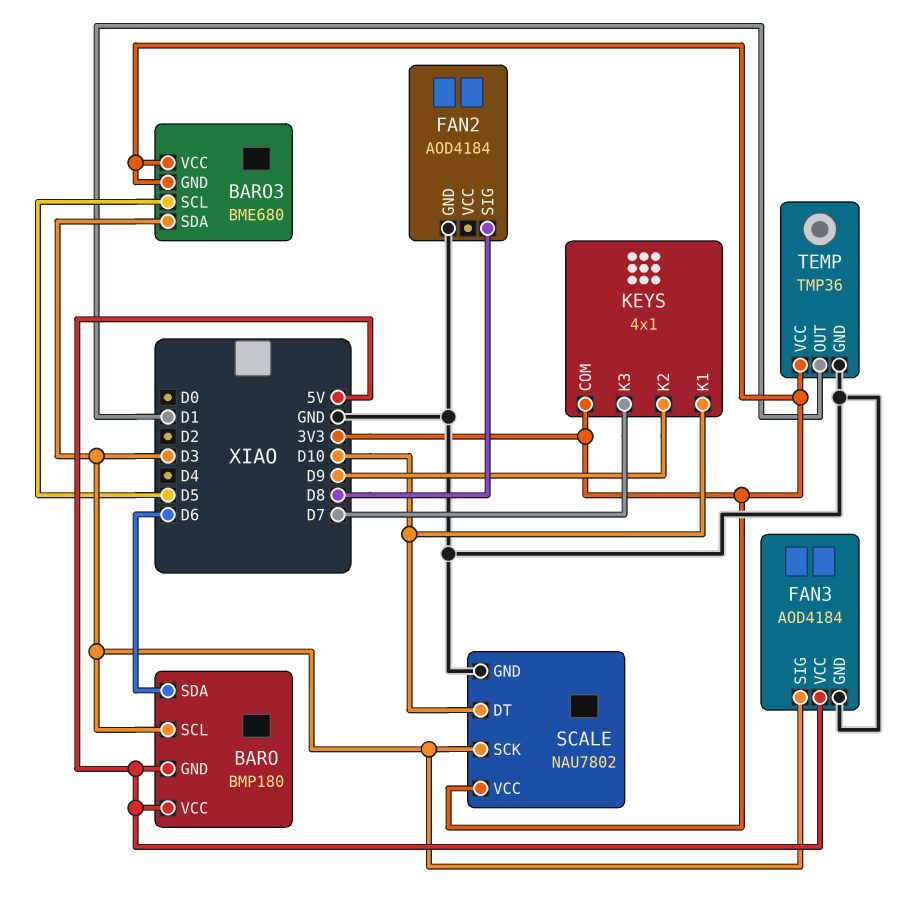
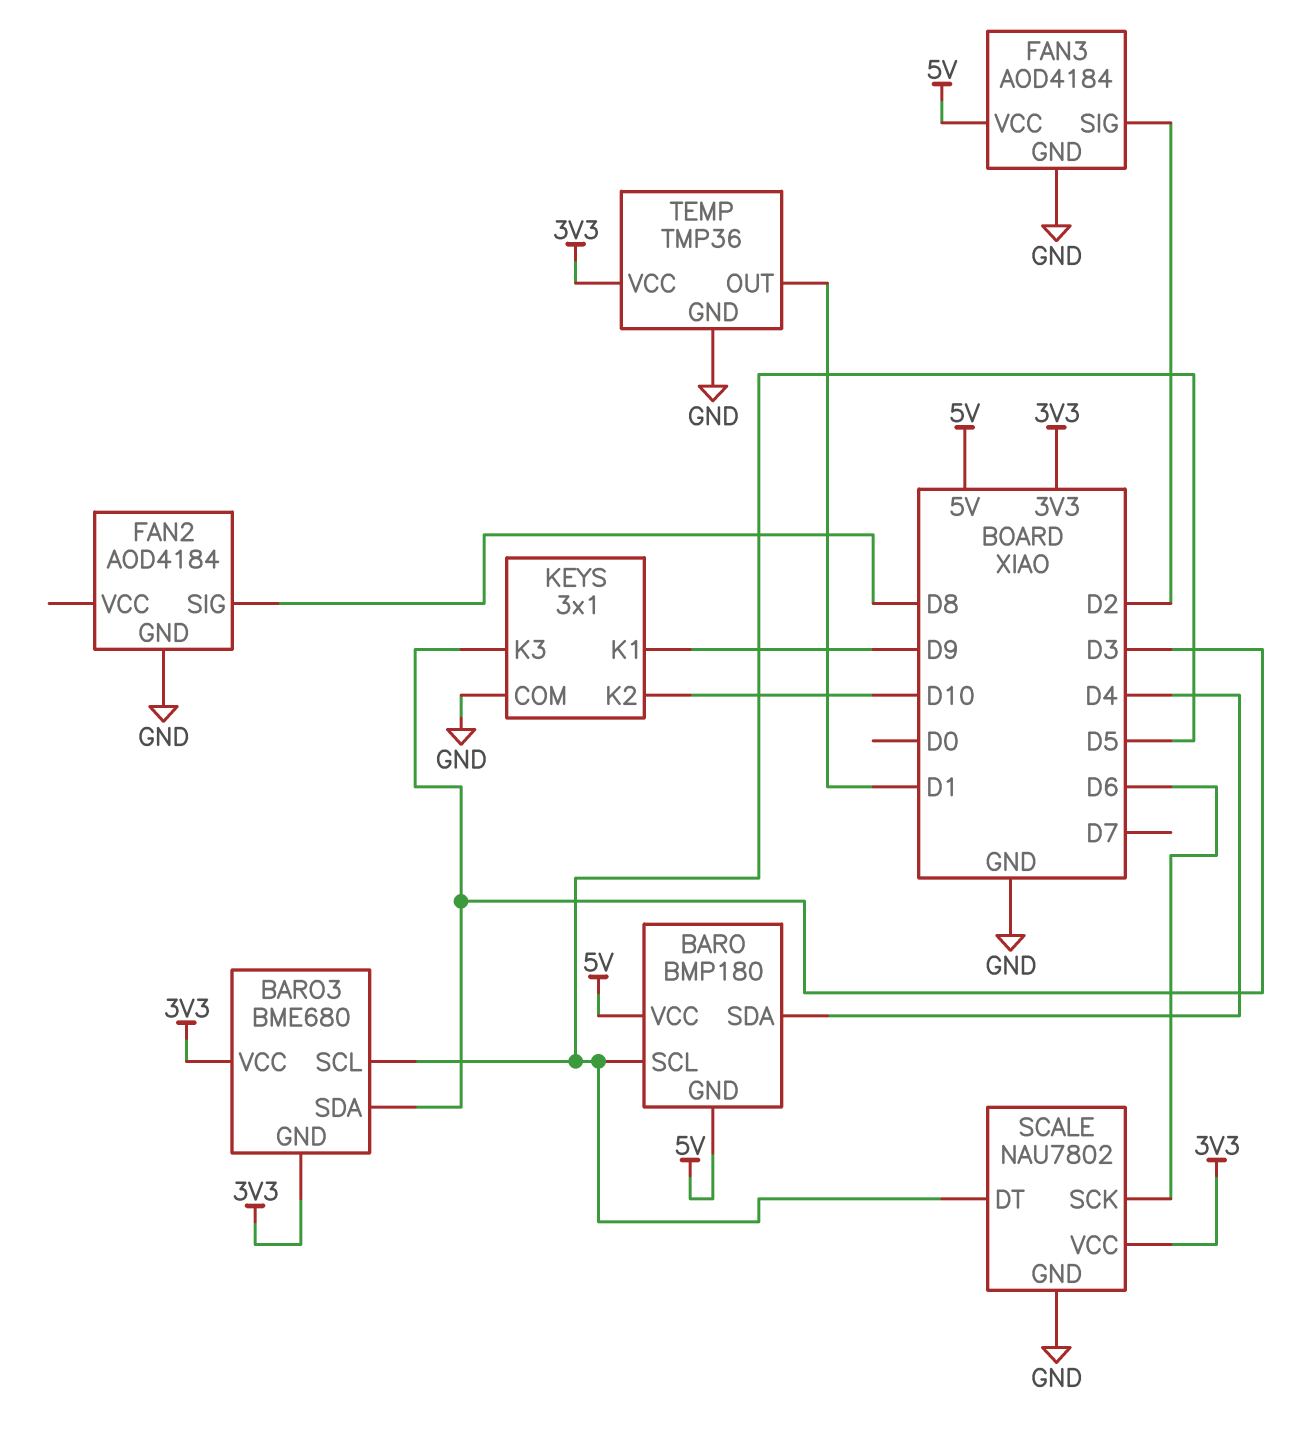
BARO pin SCL: D3 -> D5
BARO pin SDA: D6 -> D4
FAN3 pin SIG: D3 -> D2
KEYS: 4x1 -> 3x1
KEYS pin COM: 3V3 -> GND
KEYS pin K1: D10 -> D9
KEYS pin K2: D9 -> D10
KEYS pin K3: D7 -> D3
SCALE pin DT: D10 -> D5
SCALE pin SCK: D3 -> D6

